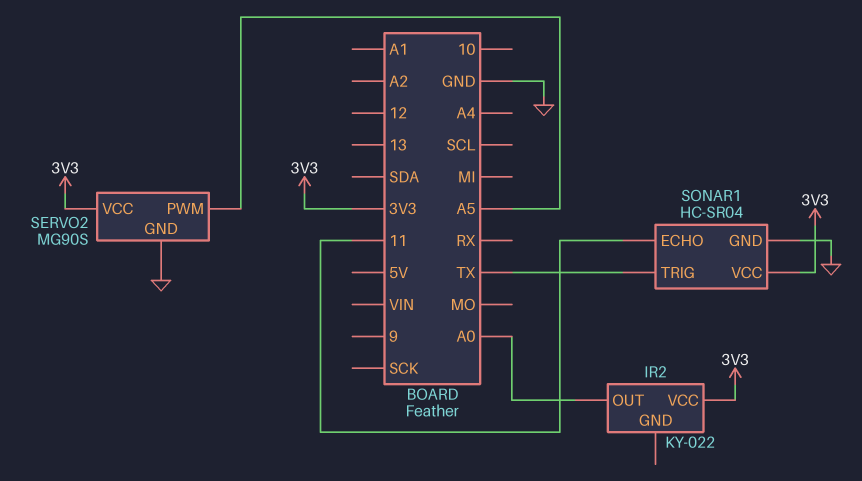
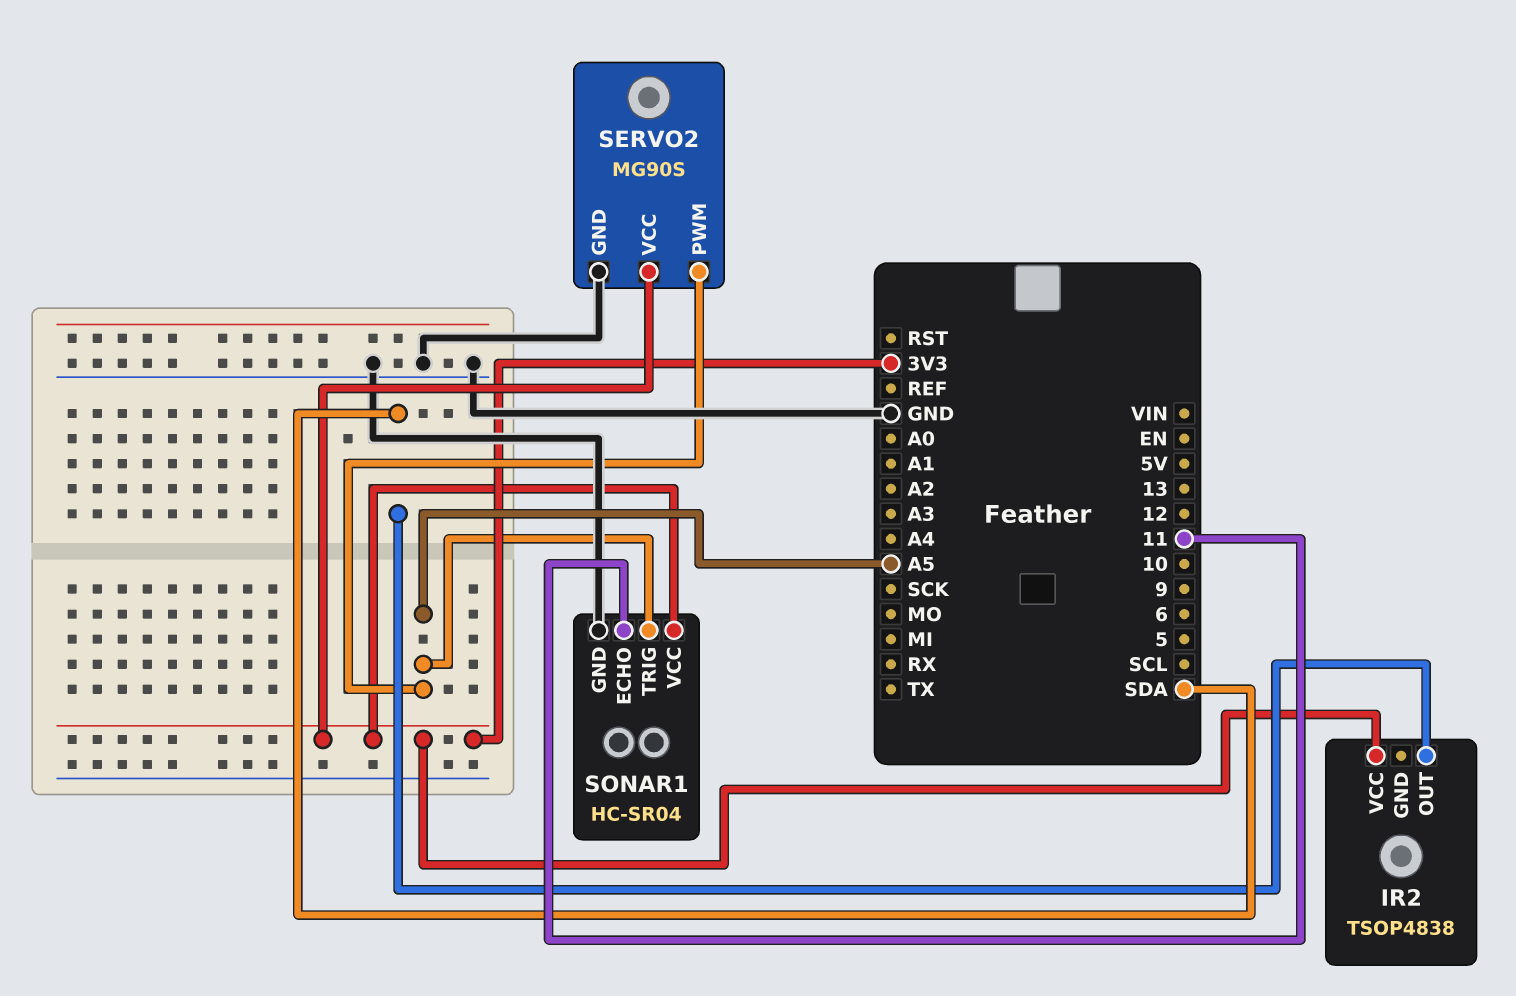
IR2: KY-022 -> TSOP4838
IR2 pin OUT: A0 -> SDA
SONAR1 pin TRIG: TX -> A5

